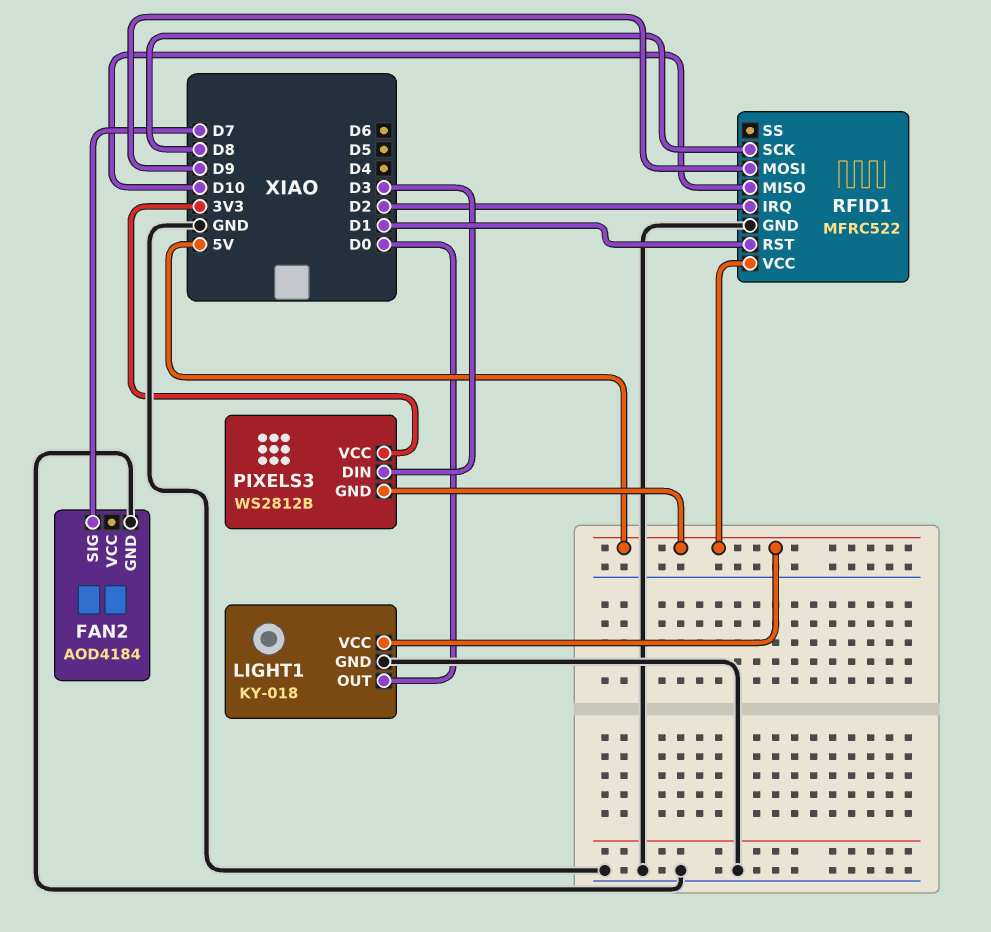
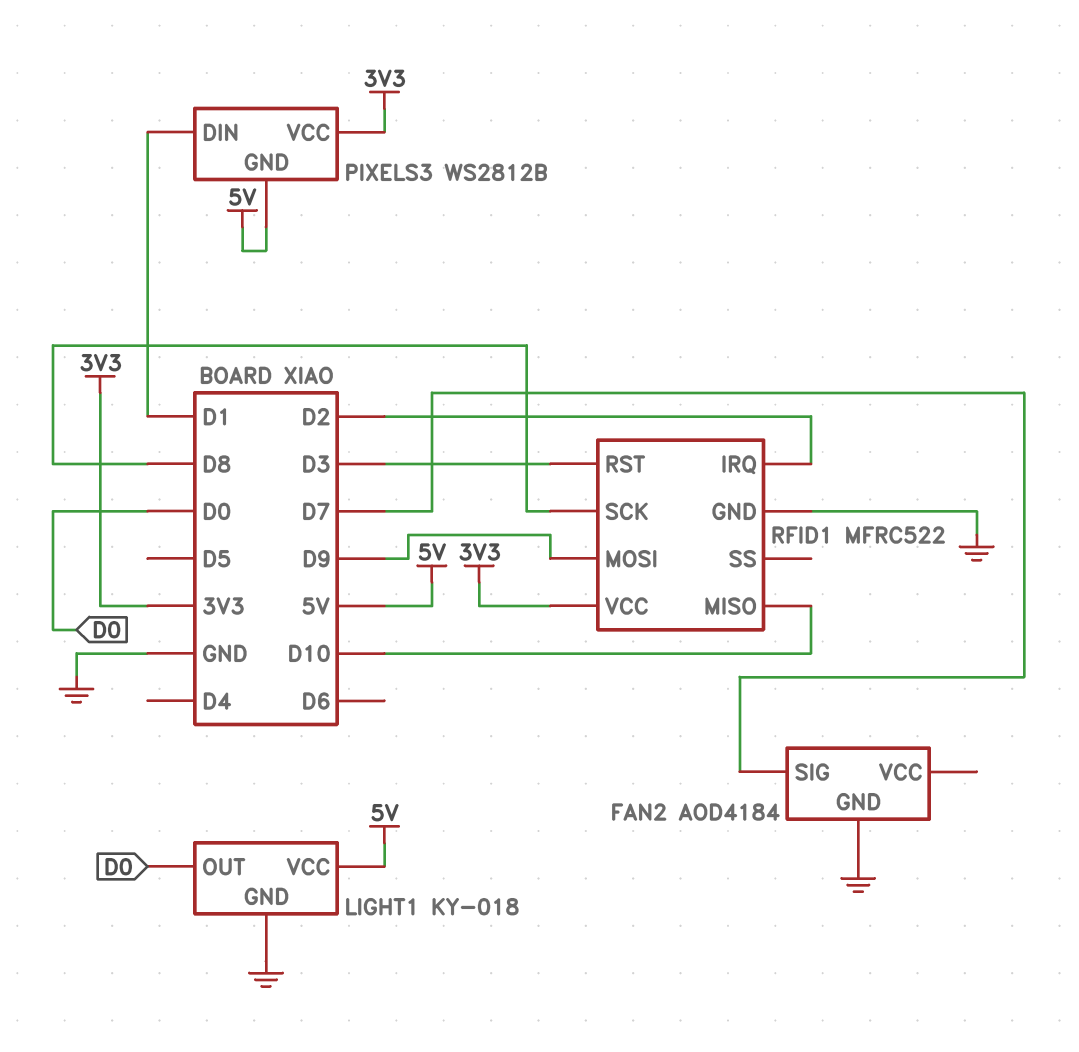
PIXELS3 pin DIN: D3 -> D1
RFID1 pin RST: D1 -> D3
RFID1 pin VCC: 5V -> 3V3

